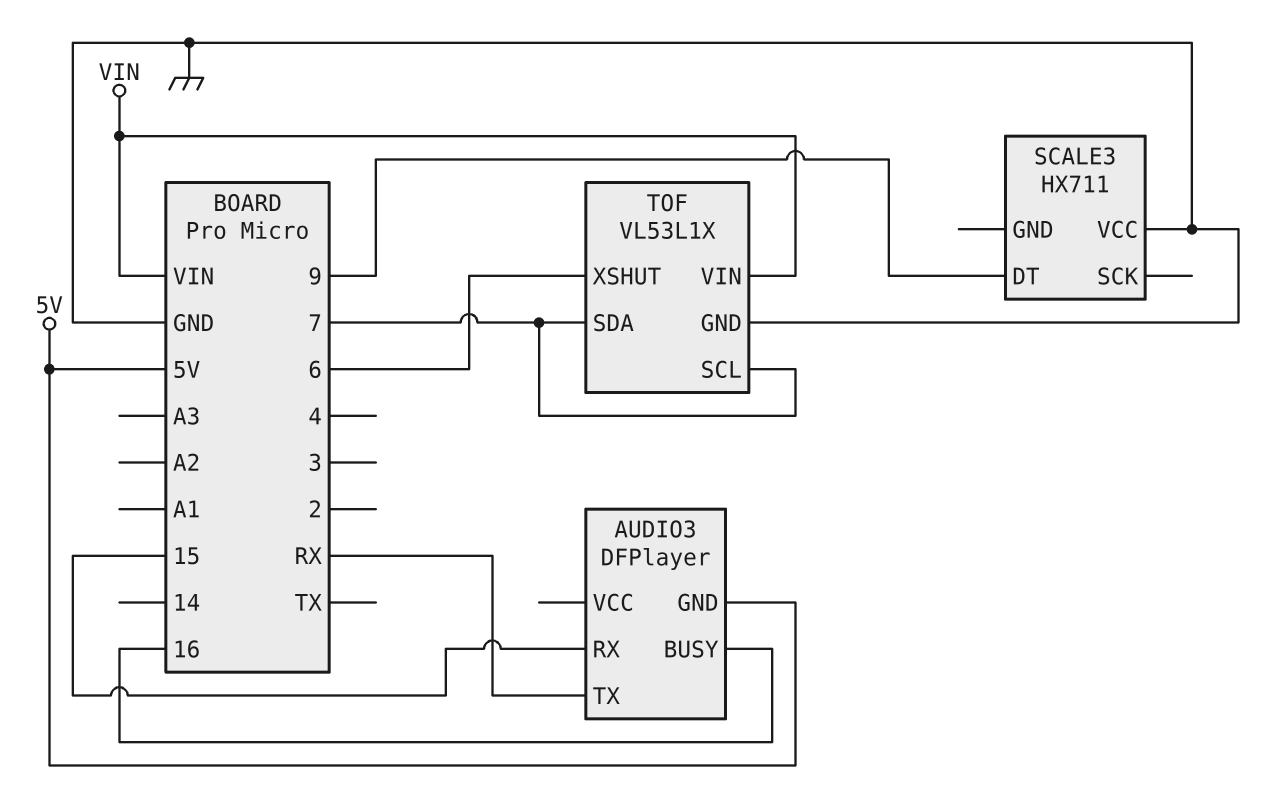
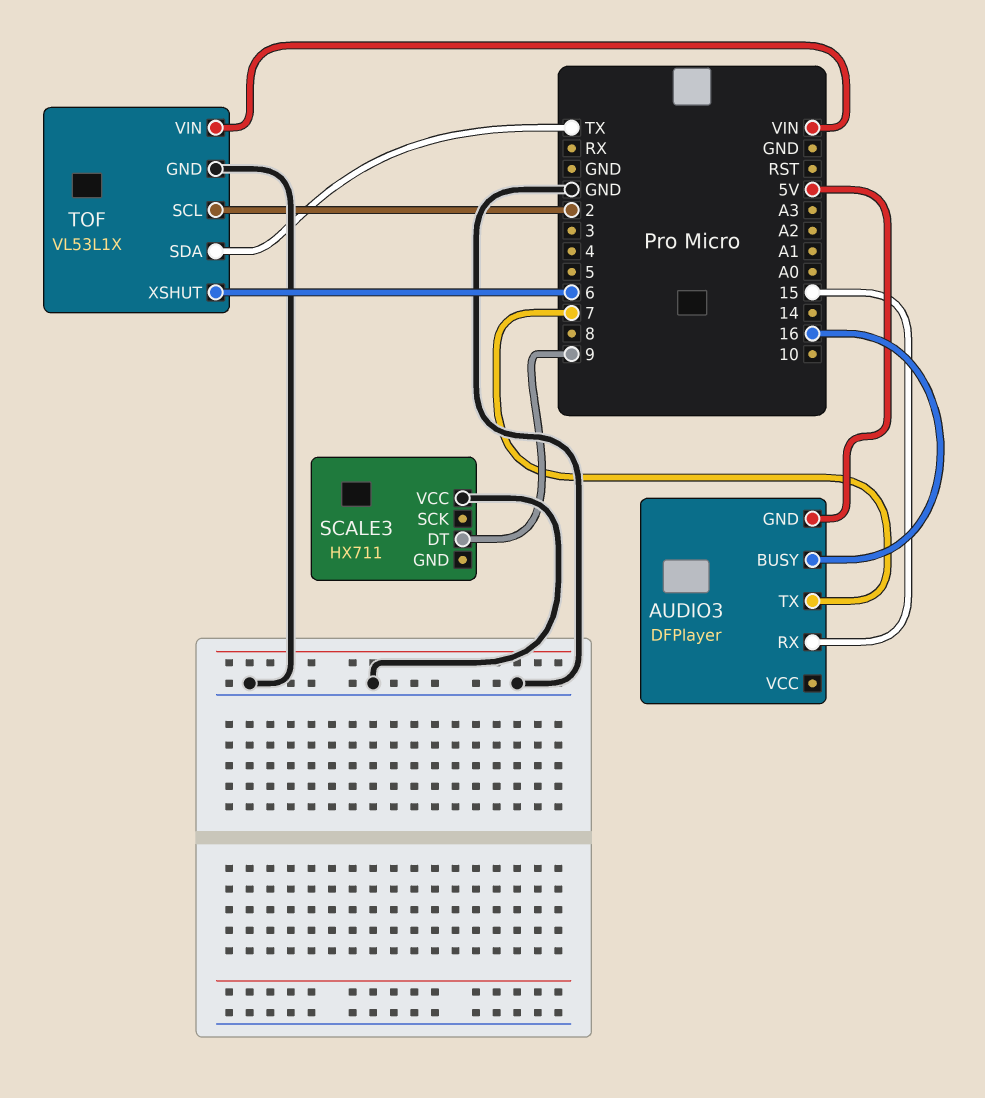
AUDIO3 pin TX: RX -> 7
TOF pin SCL: 7 -> 2
TOF pin SDA: 7 -> TX

